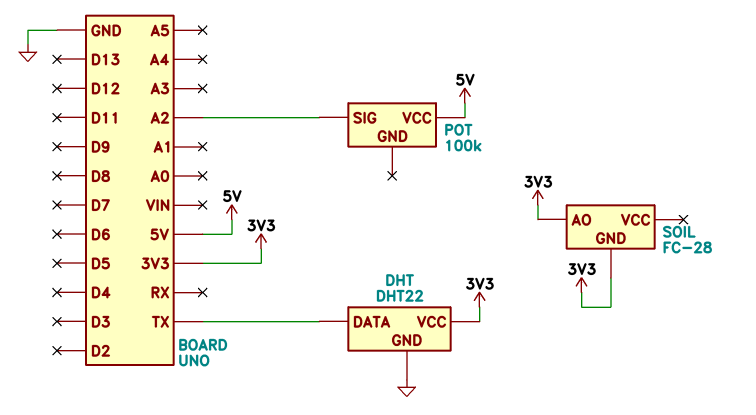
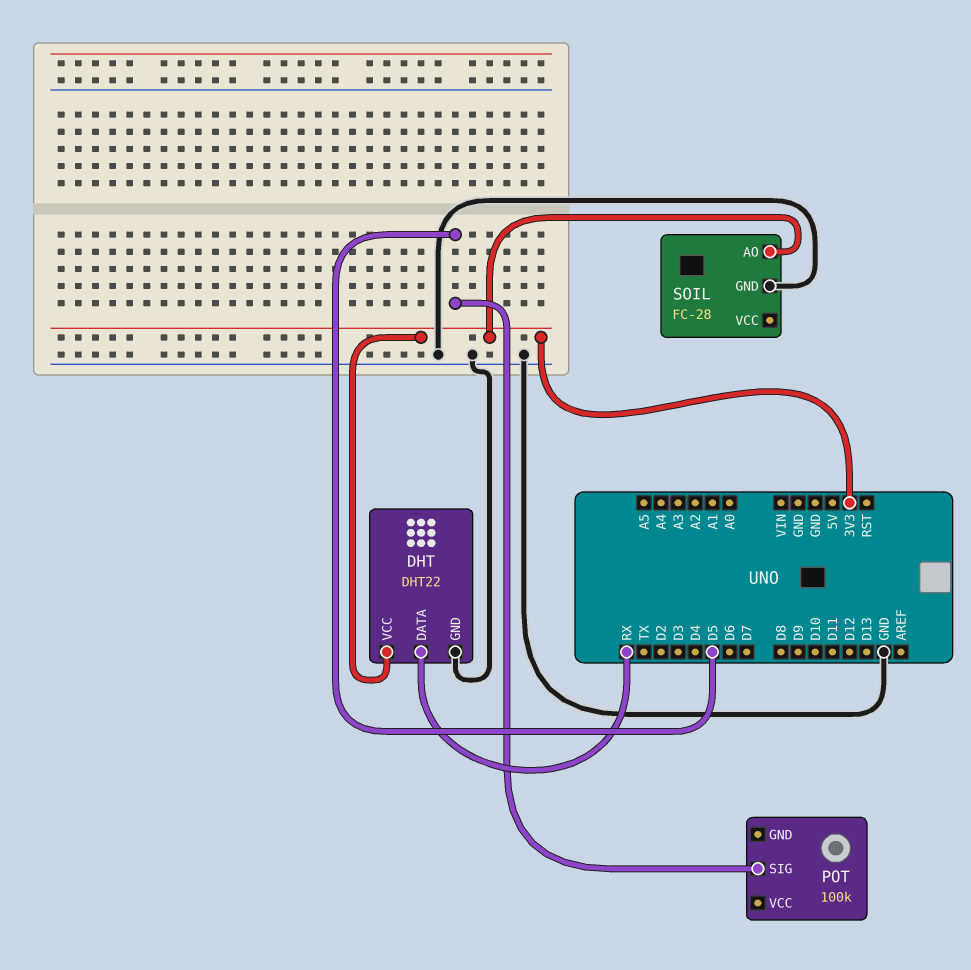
DHT pin DATA: TX -> RX
POT pin SIG: A2 -> D5
POT pin VCC: 5V -> none
SOIL pin GND: 3V3 -> GND

